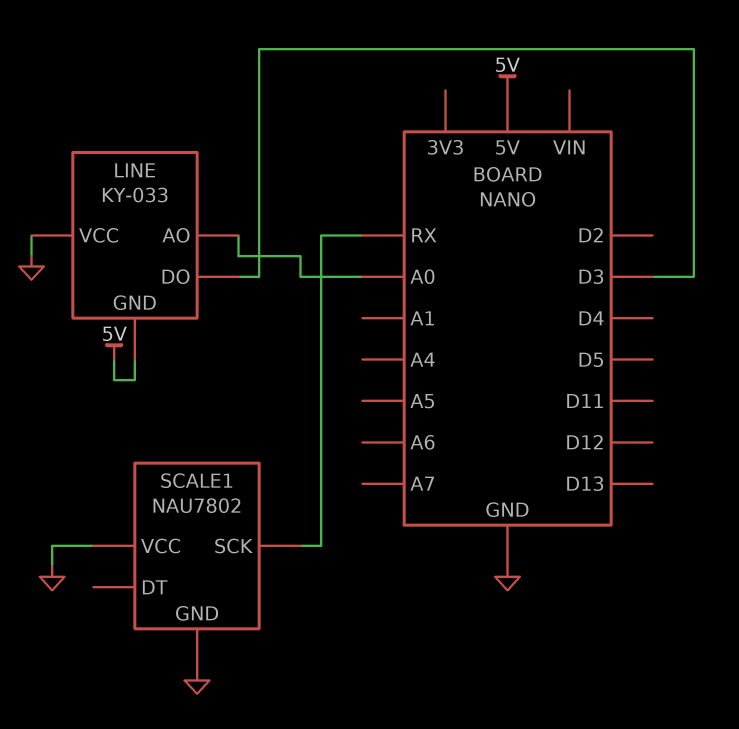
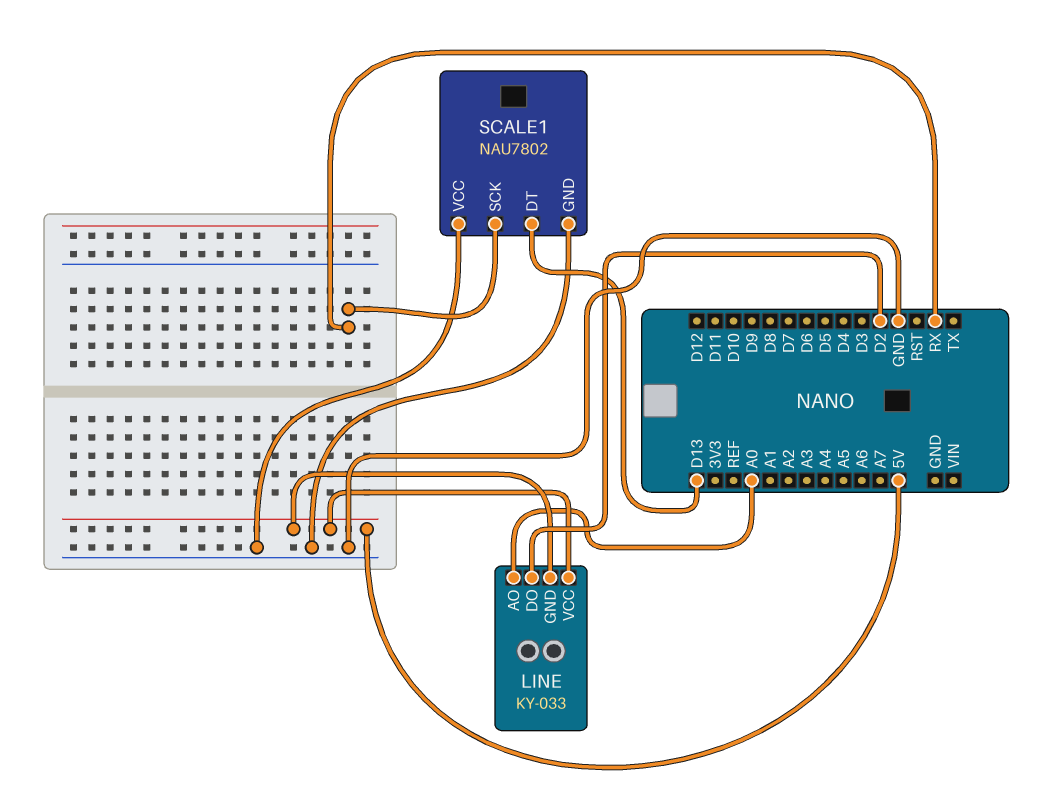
LINE pin DO: D3 -> D2
LINE pin VCC: GND -> 5V
SCALE1 pin DT: none -> D13

